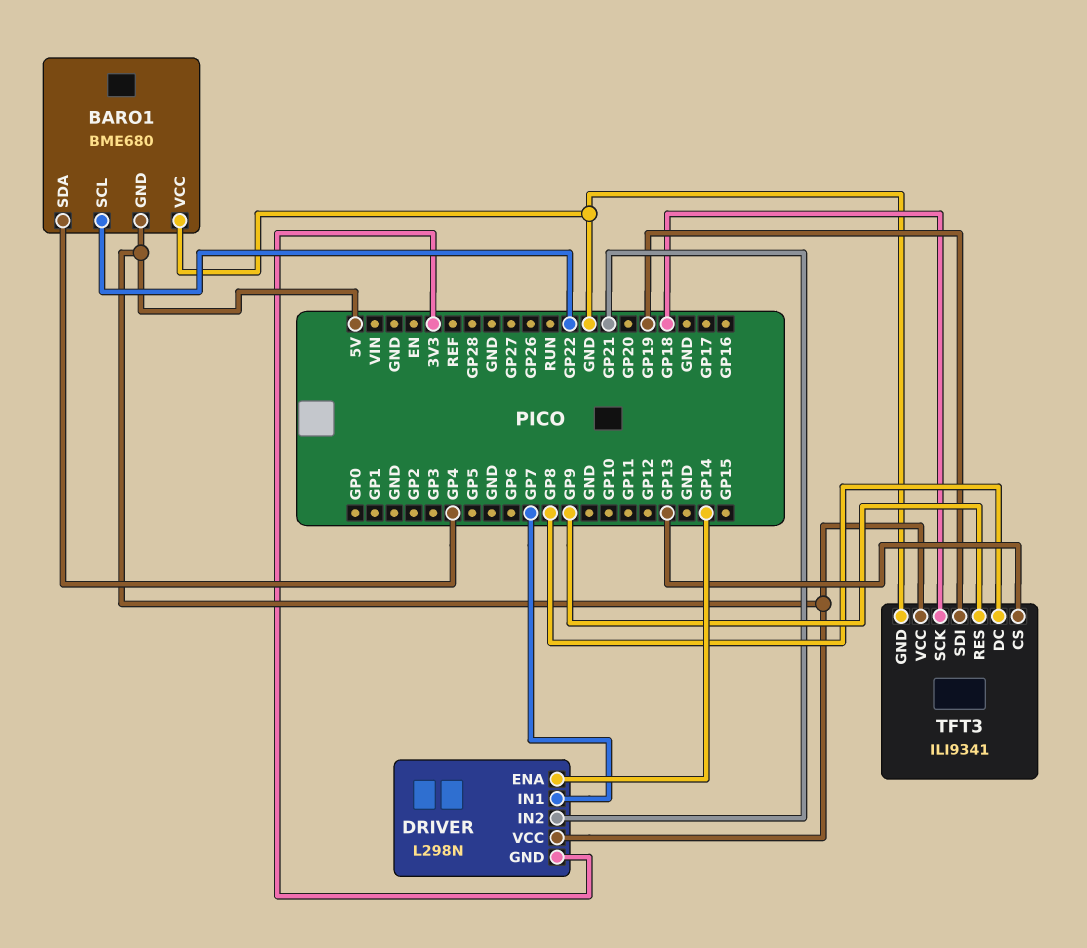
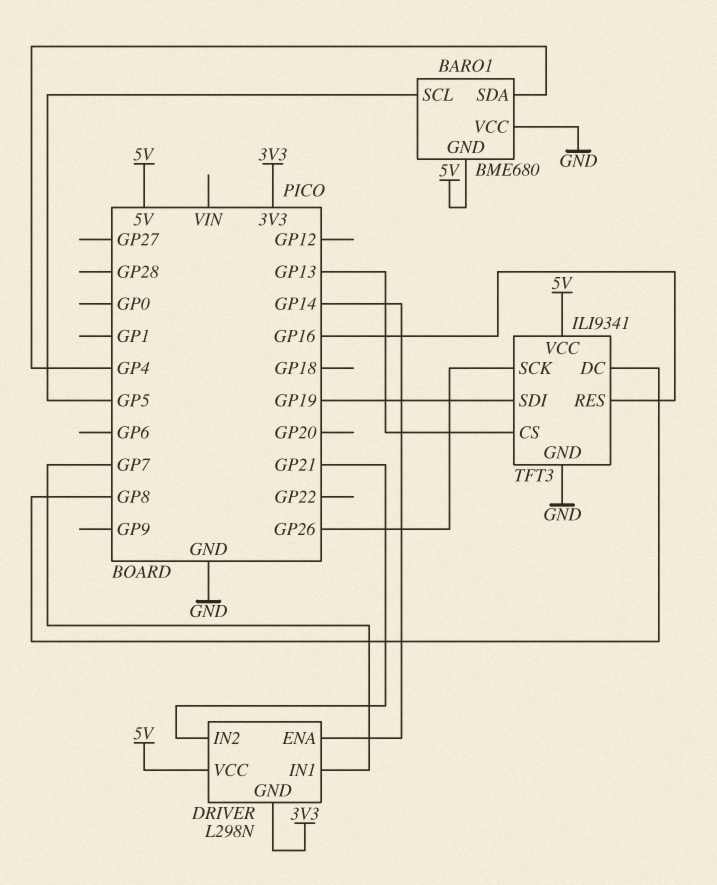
BARO1 pin SCL: GP22 -> GP5
TFT3 pin RES: GP9 -> GP16
TFT3 pin SCK: GP18 -> GP26

